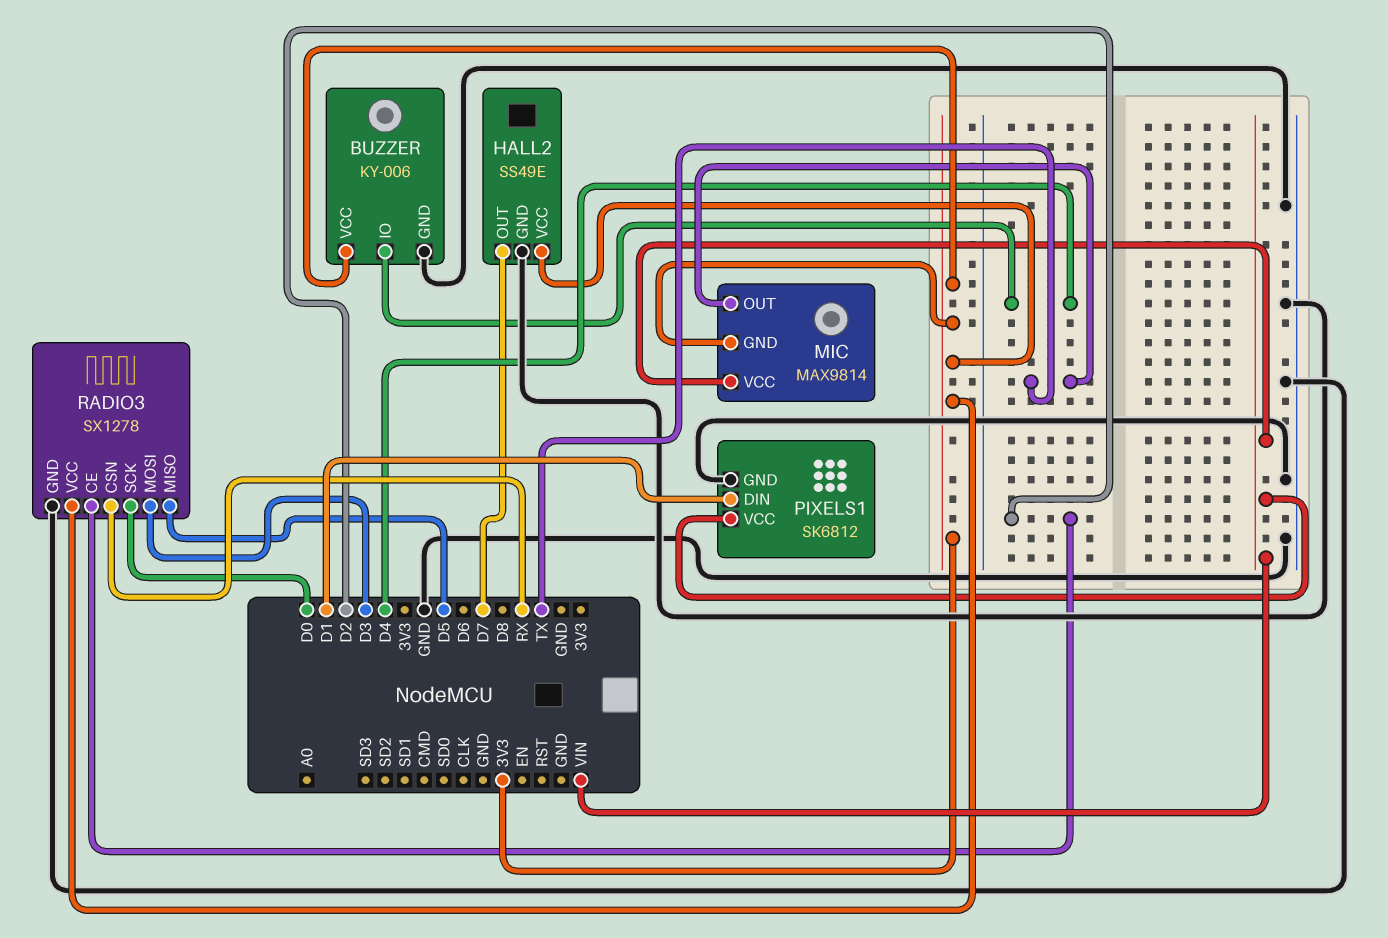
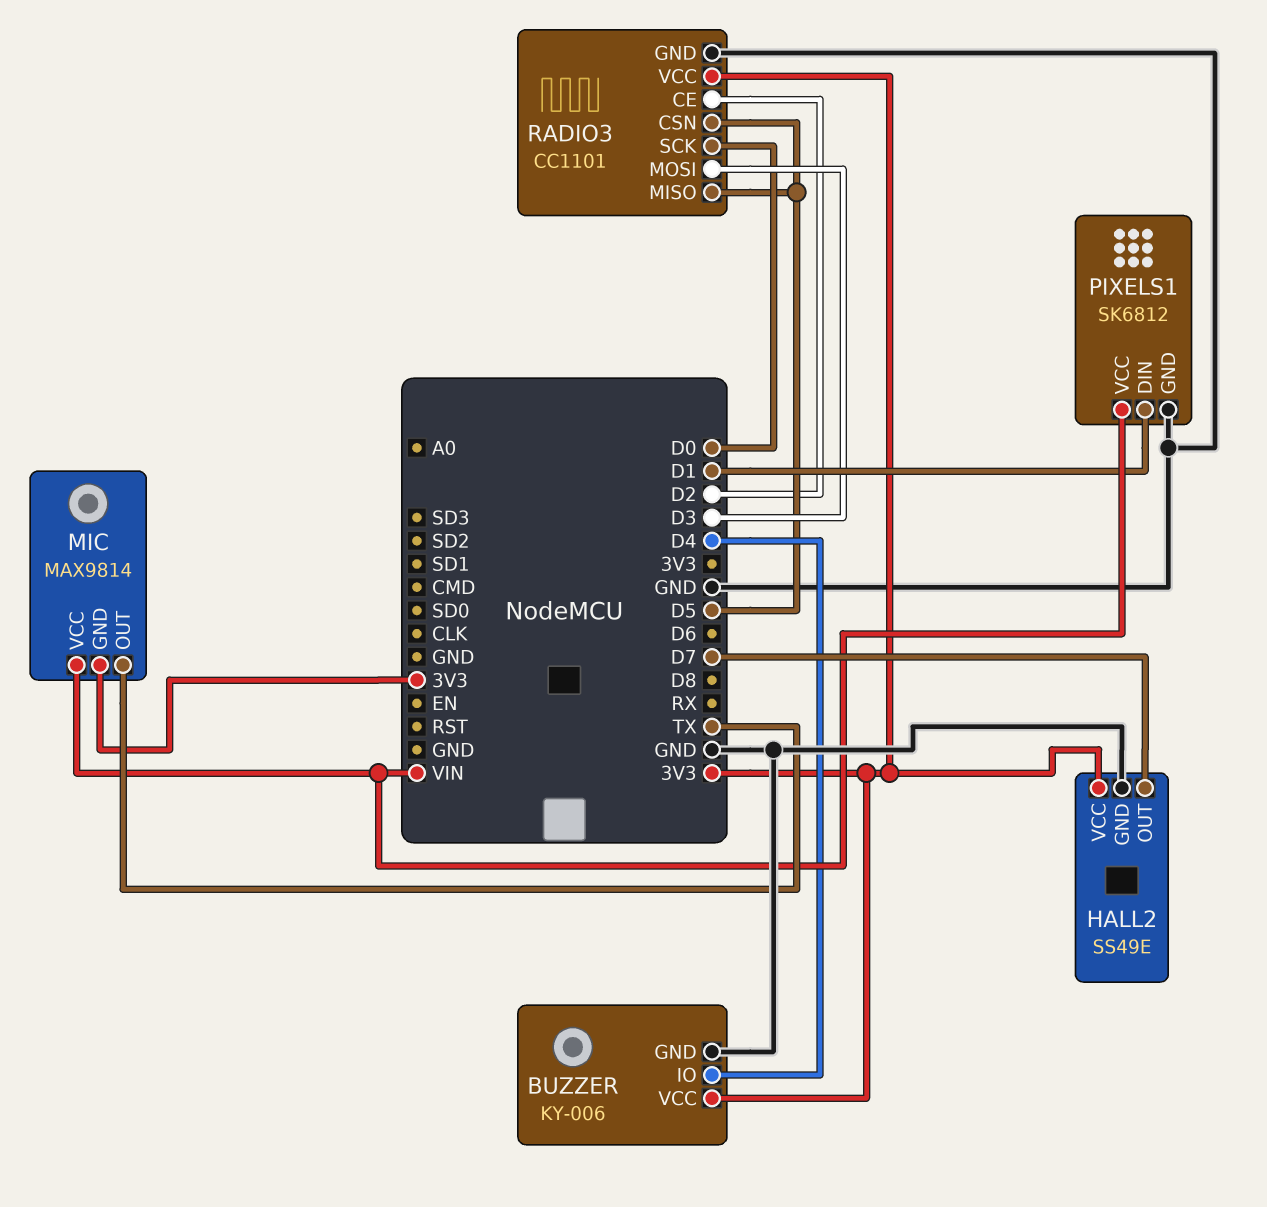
RADIO3: SX1278 -> CC1101
RADIO3 pin CSN: RX -> D5

